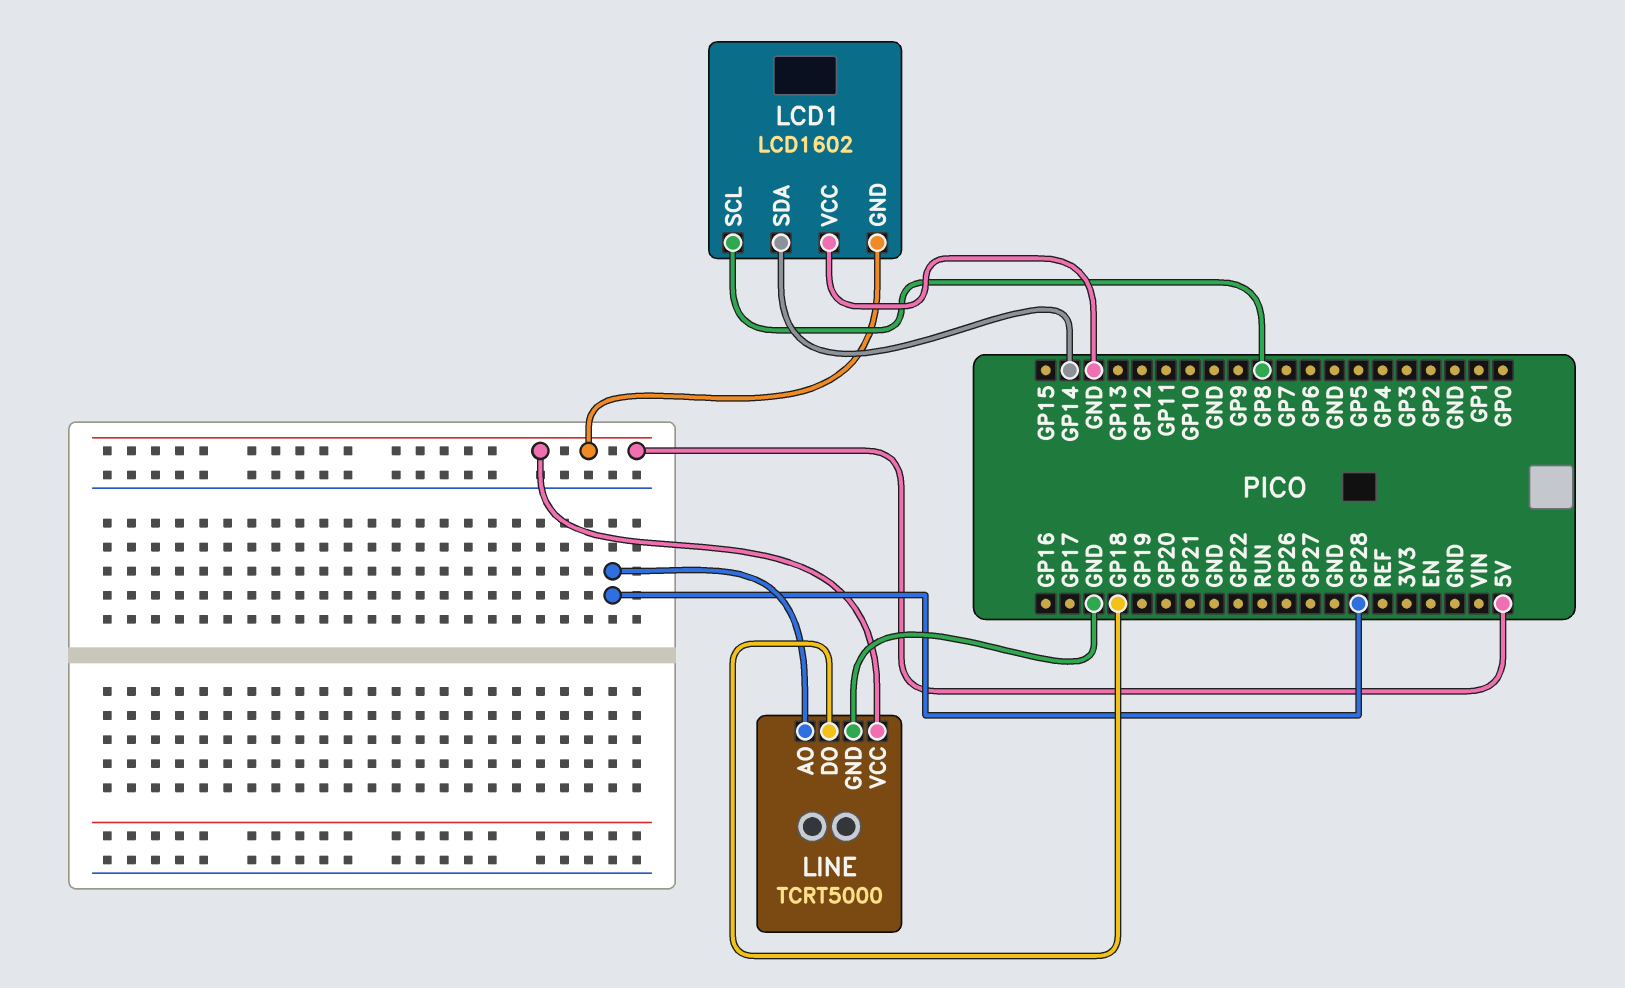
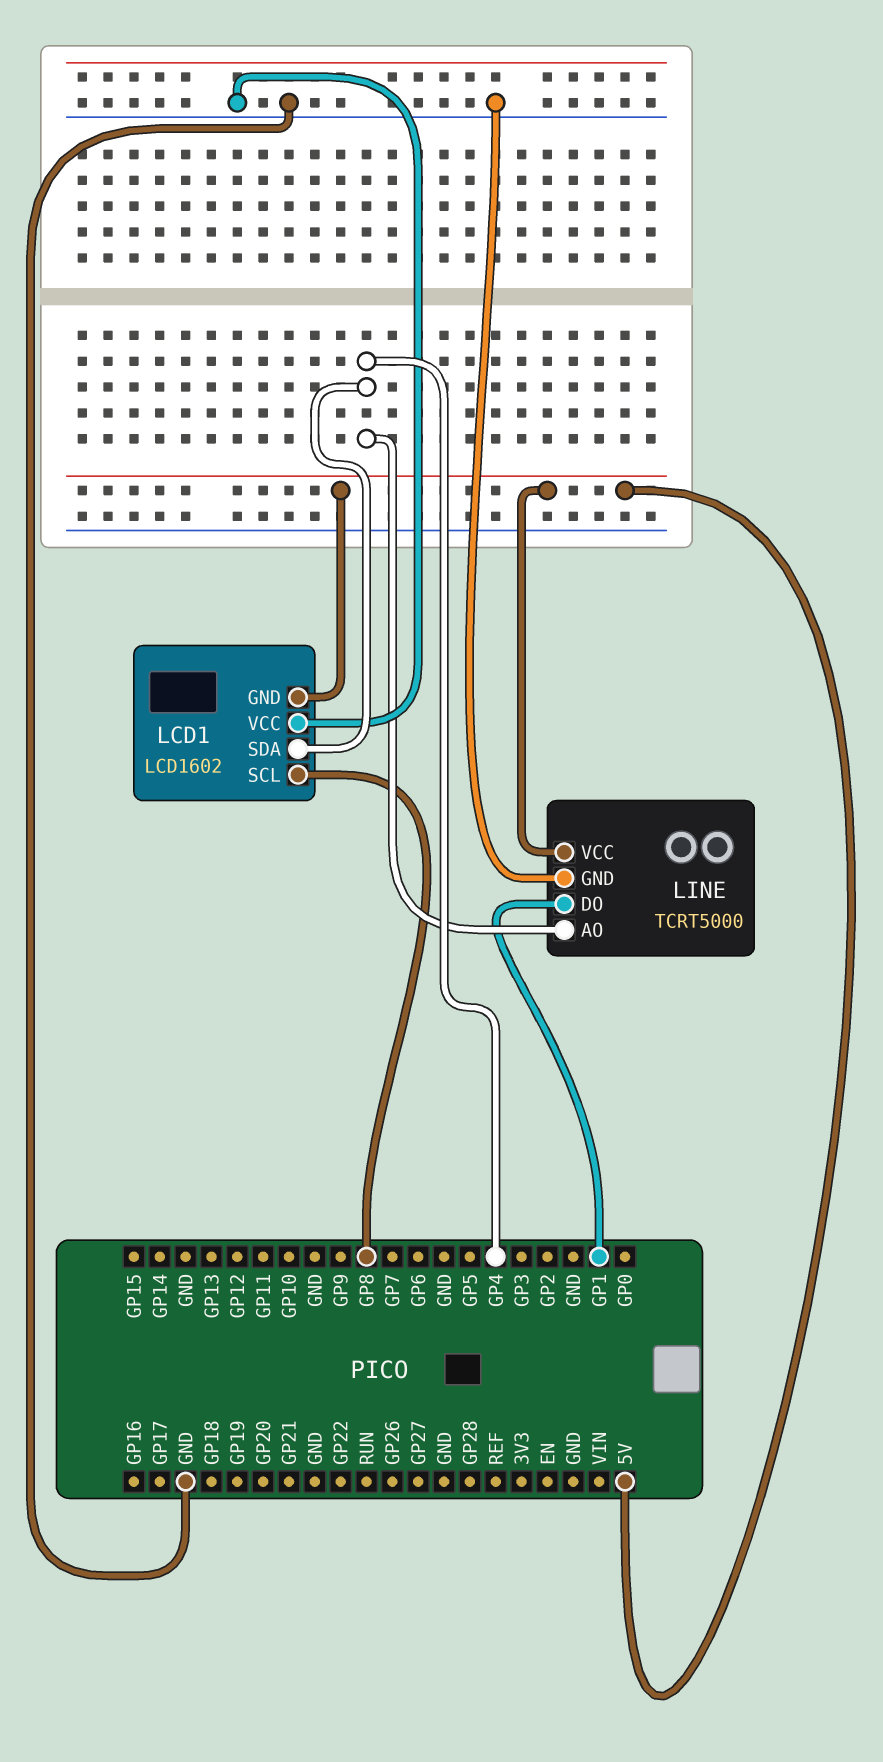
LCD1 pin SDA: GP14 -> GP4
LINE pin AO: GP28 -> GP4
LINE pin DO: GP18 -> GP1

